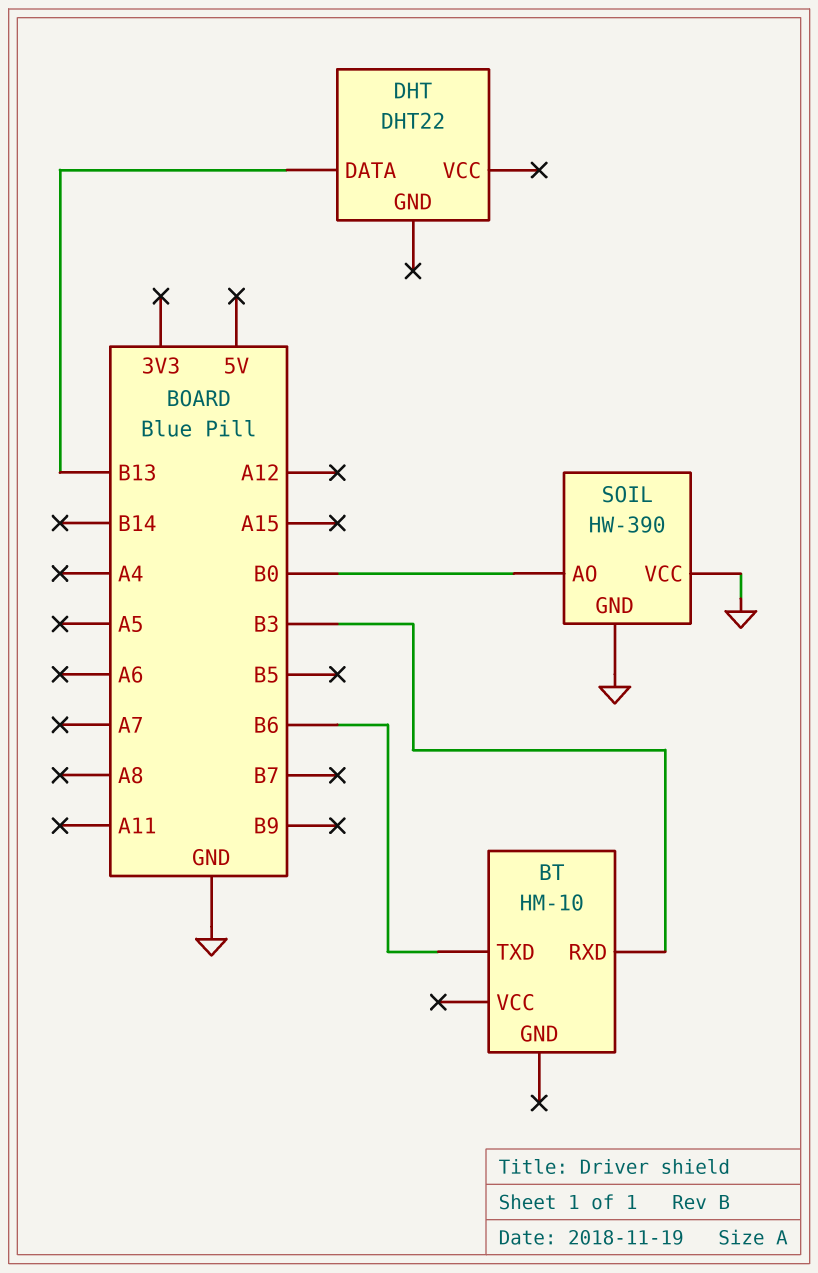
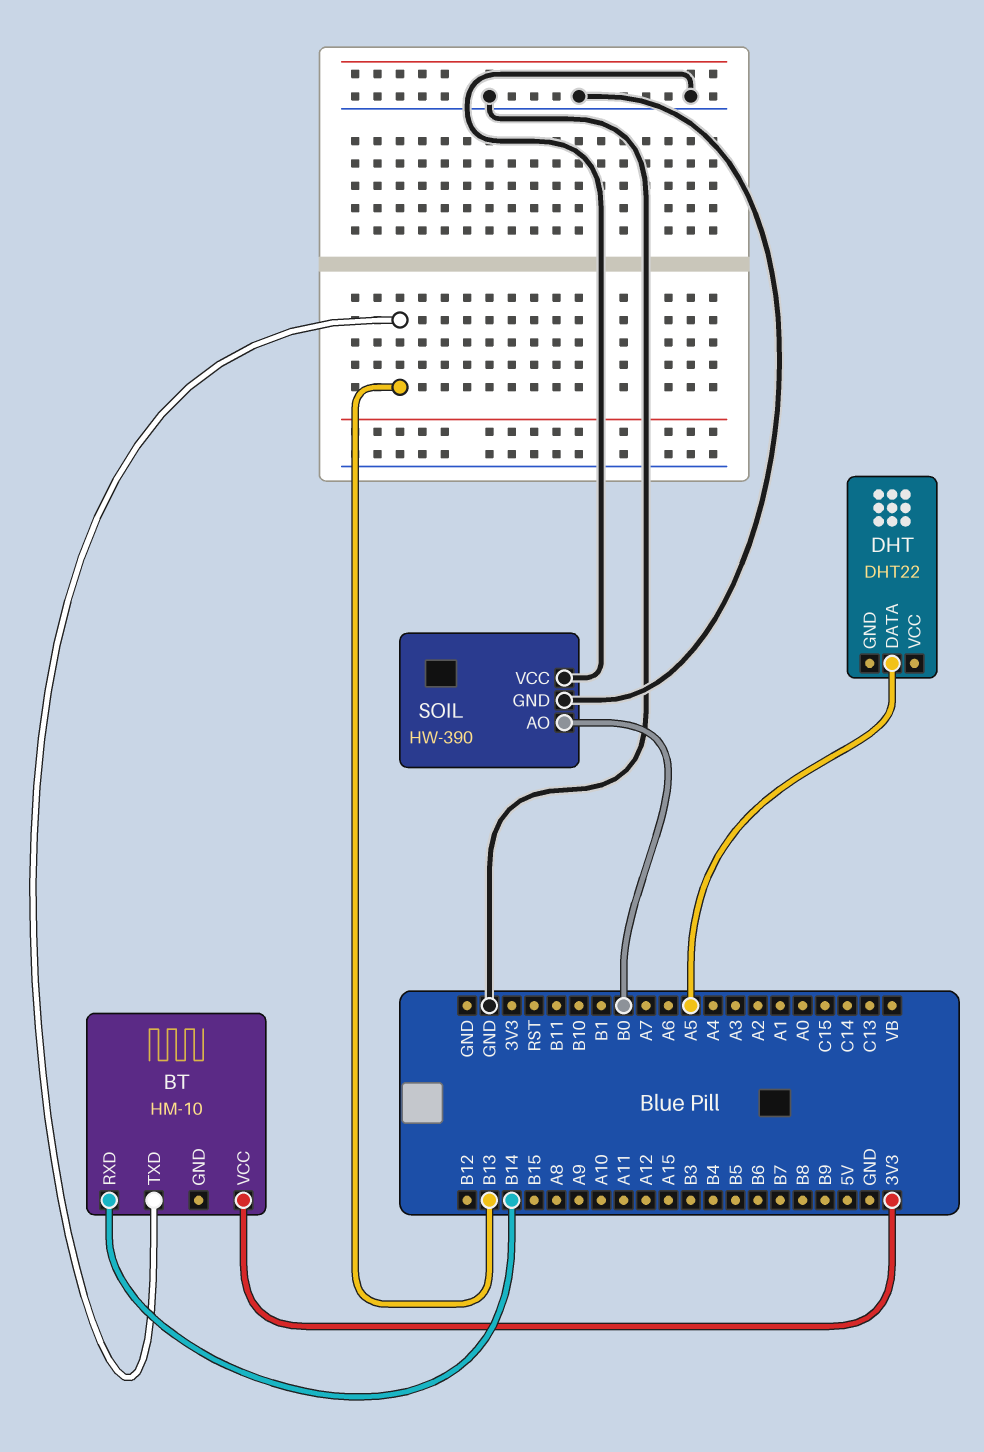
BT pin RXD: B3 -> B14
BT pin TXD: B6 -> B13
BT pin VCC: none -> 3V3
DHT pin DATA: B13 -> A5

